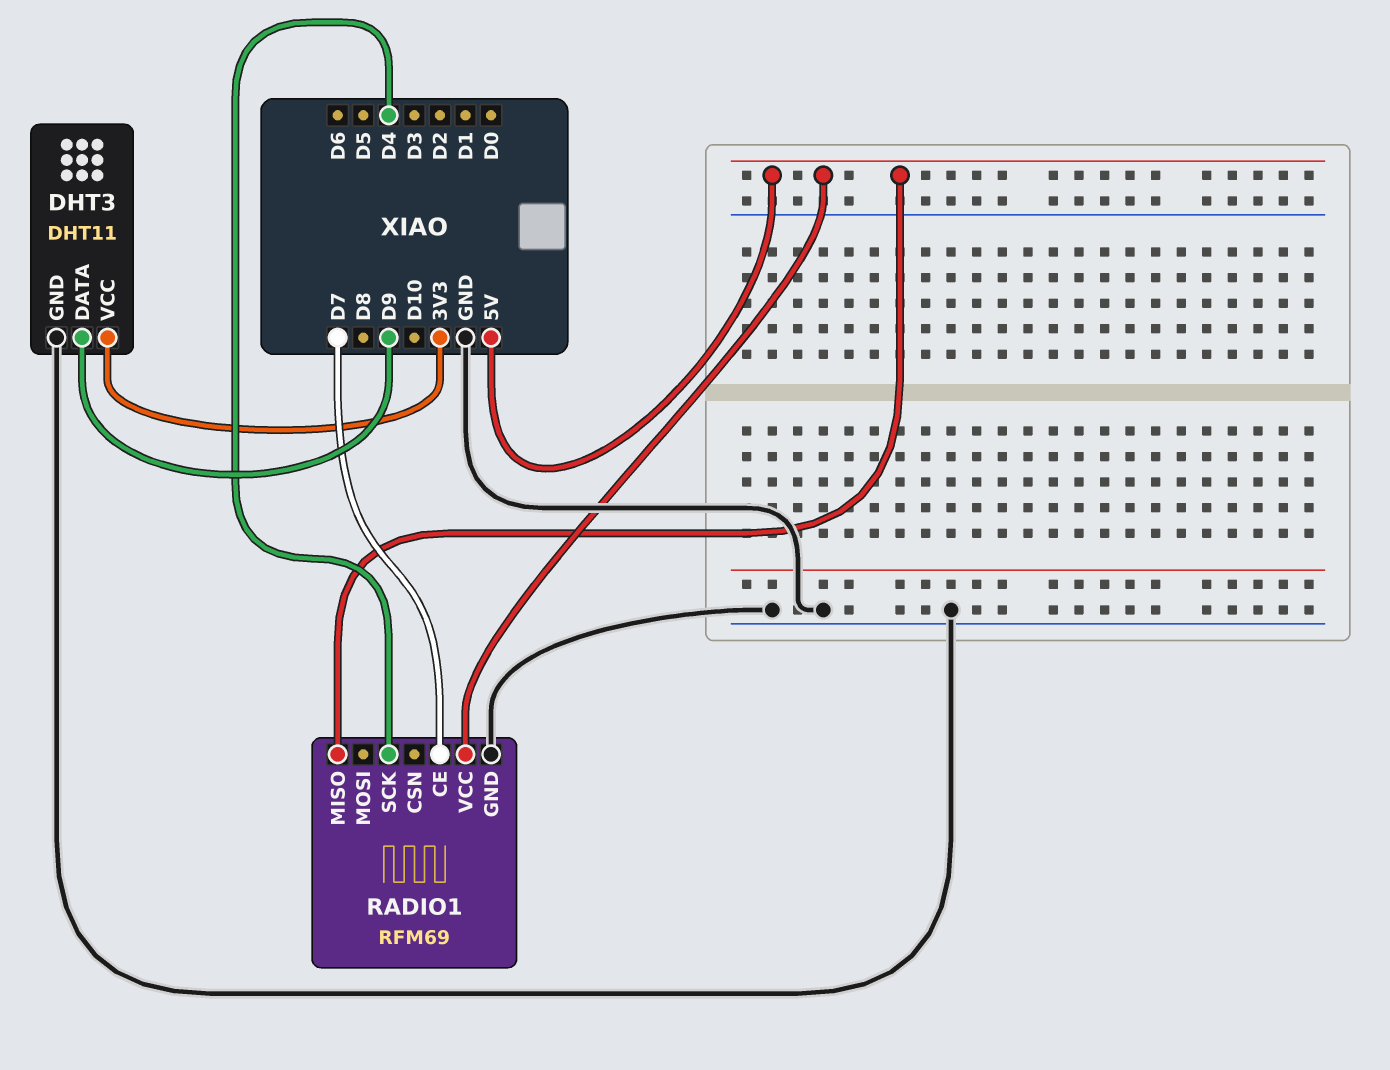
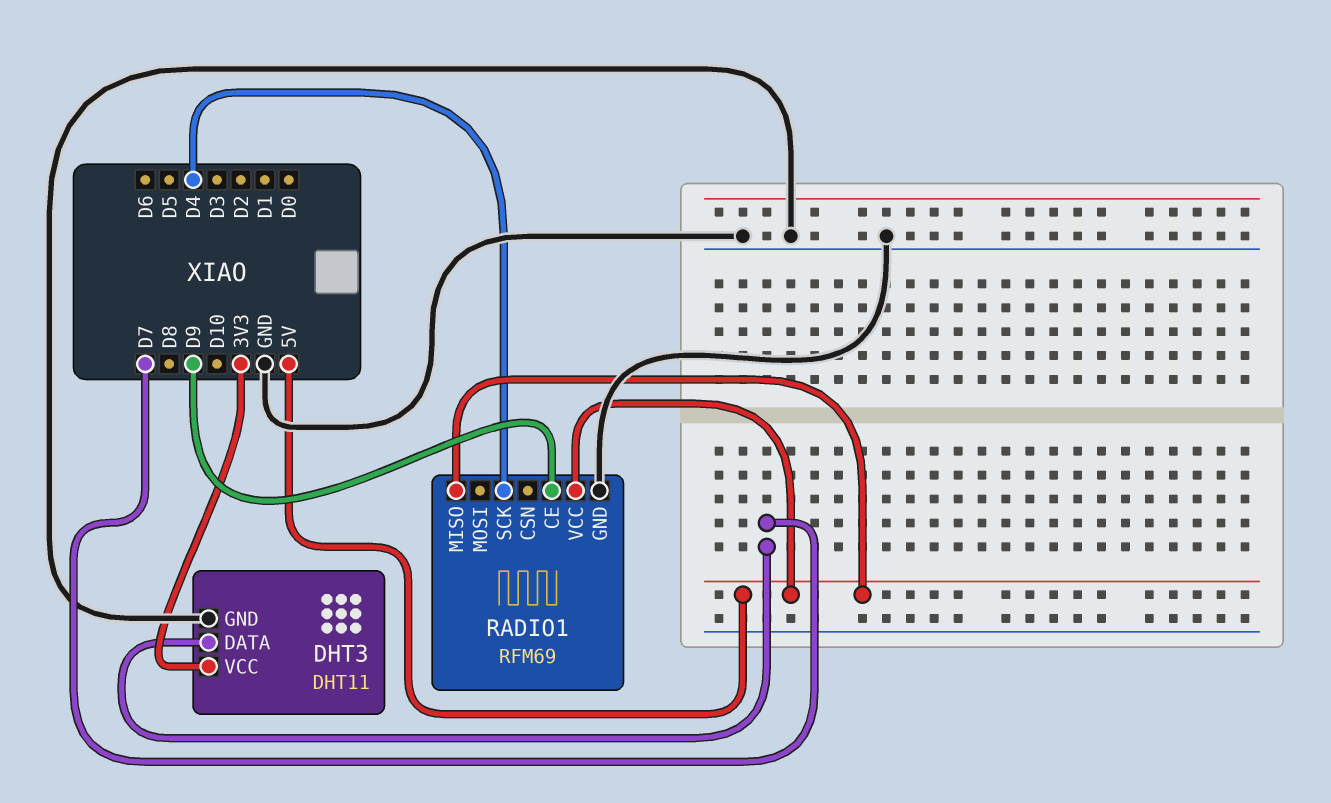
DHT3 pin DATA: D9 -> D7
RADIO1 pin CE: D7 -> D9

